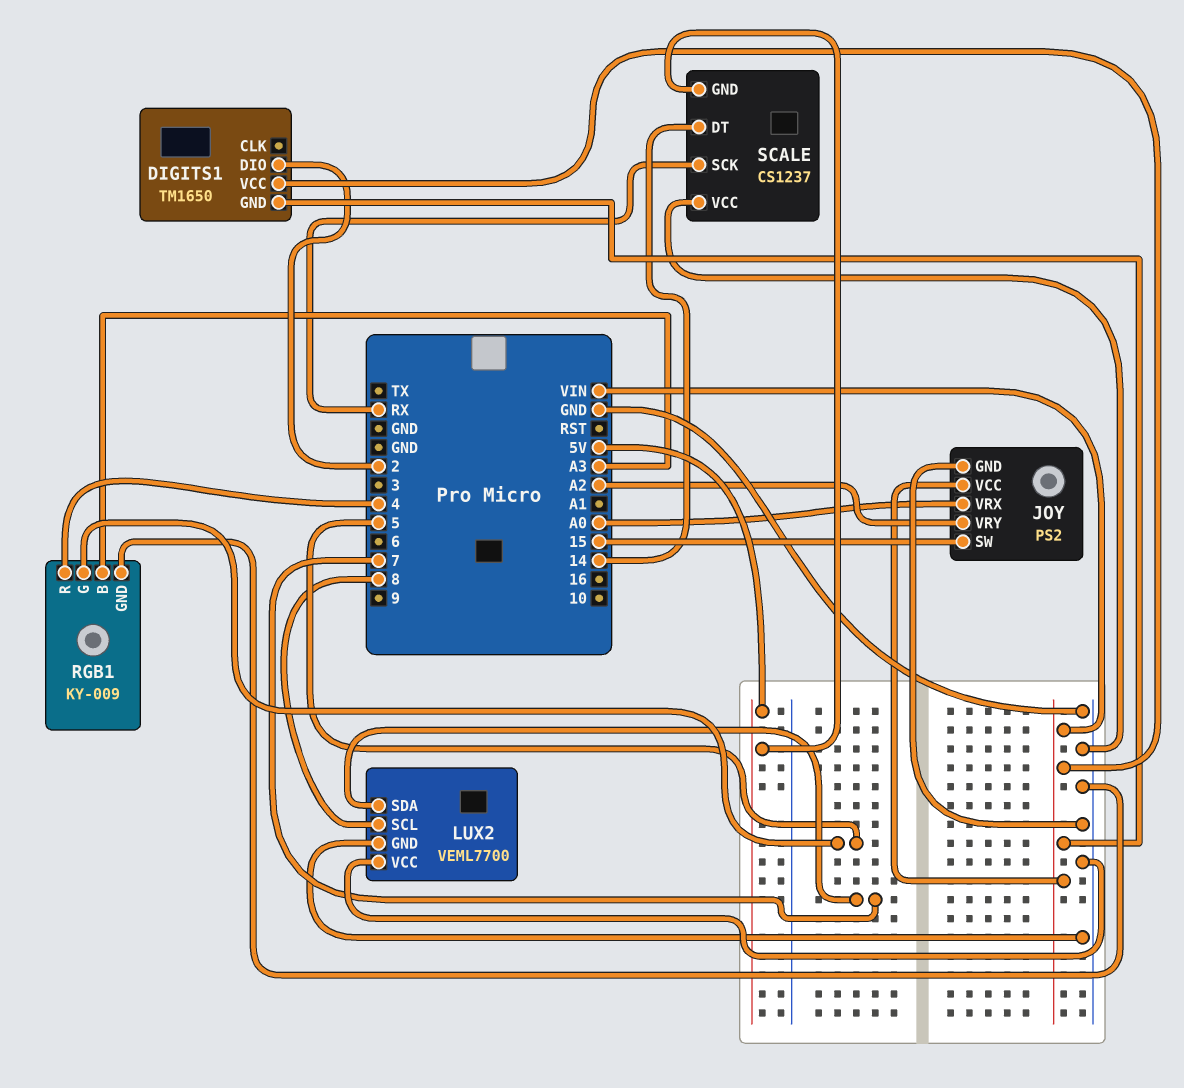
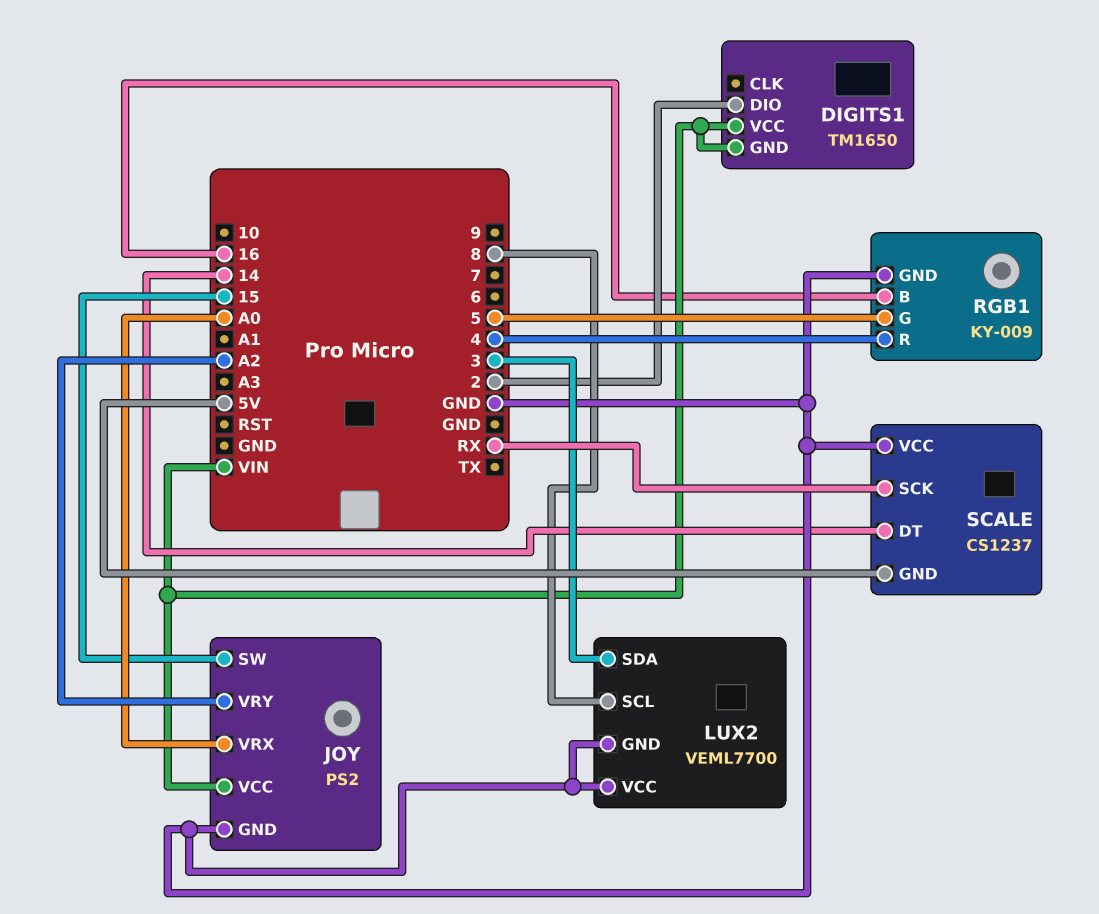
LUX2 pin SDA: 7 -> 3
RGB1 pin B: A3 -> 16

